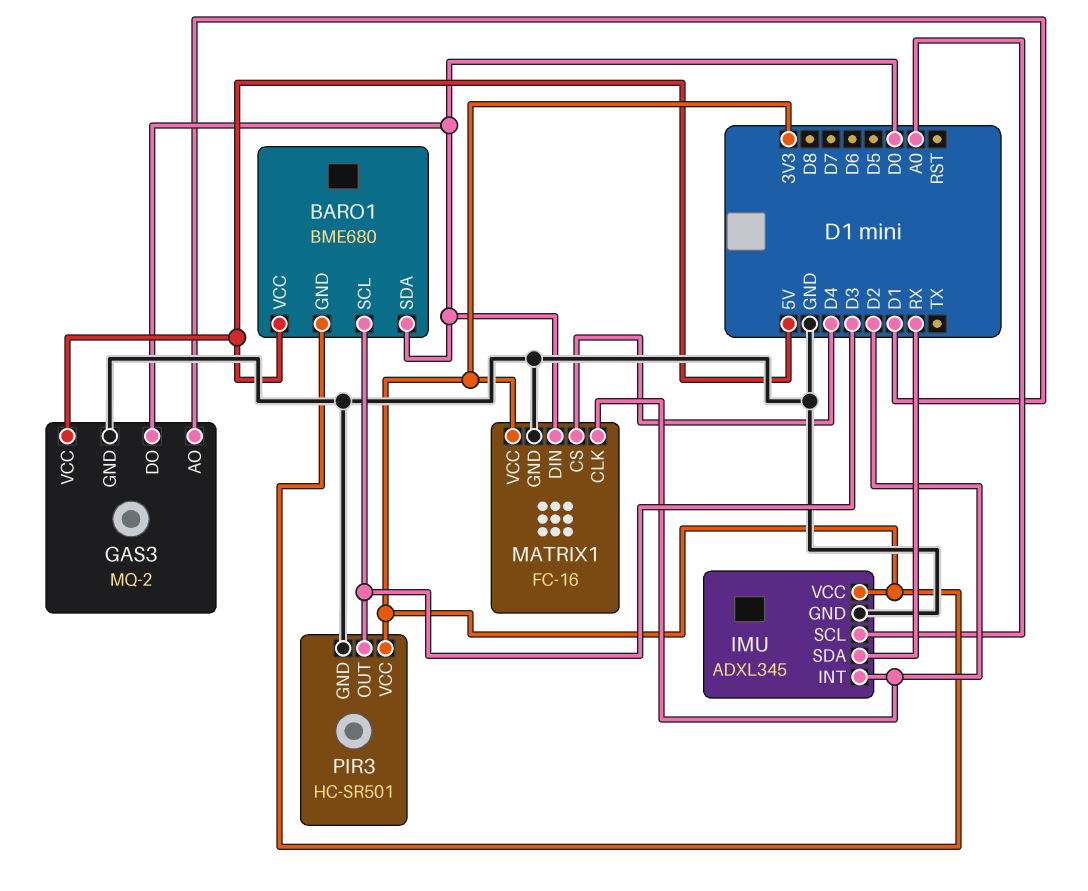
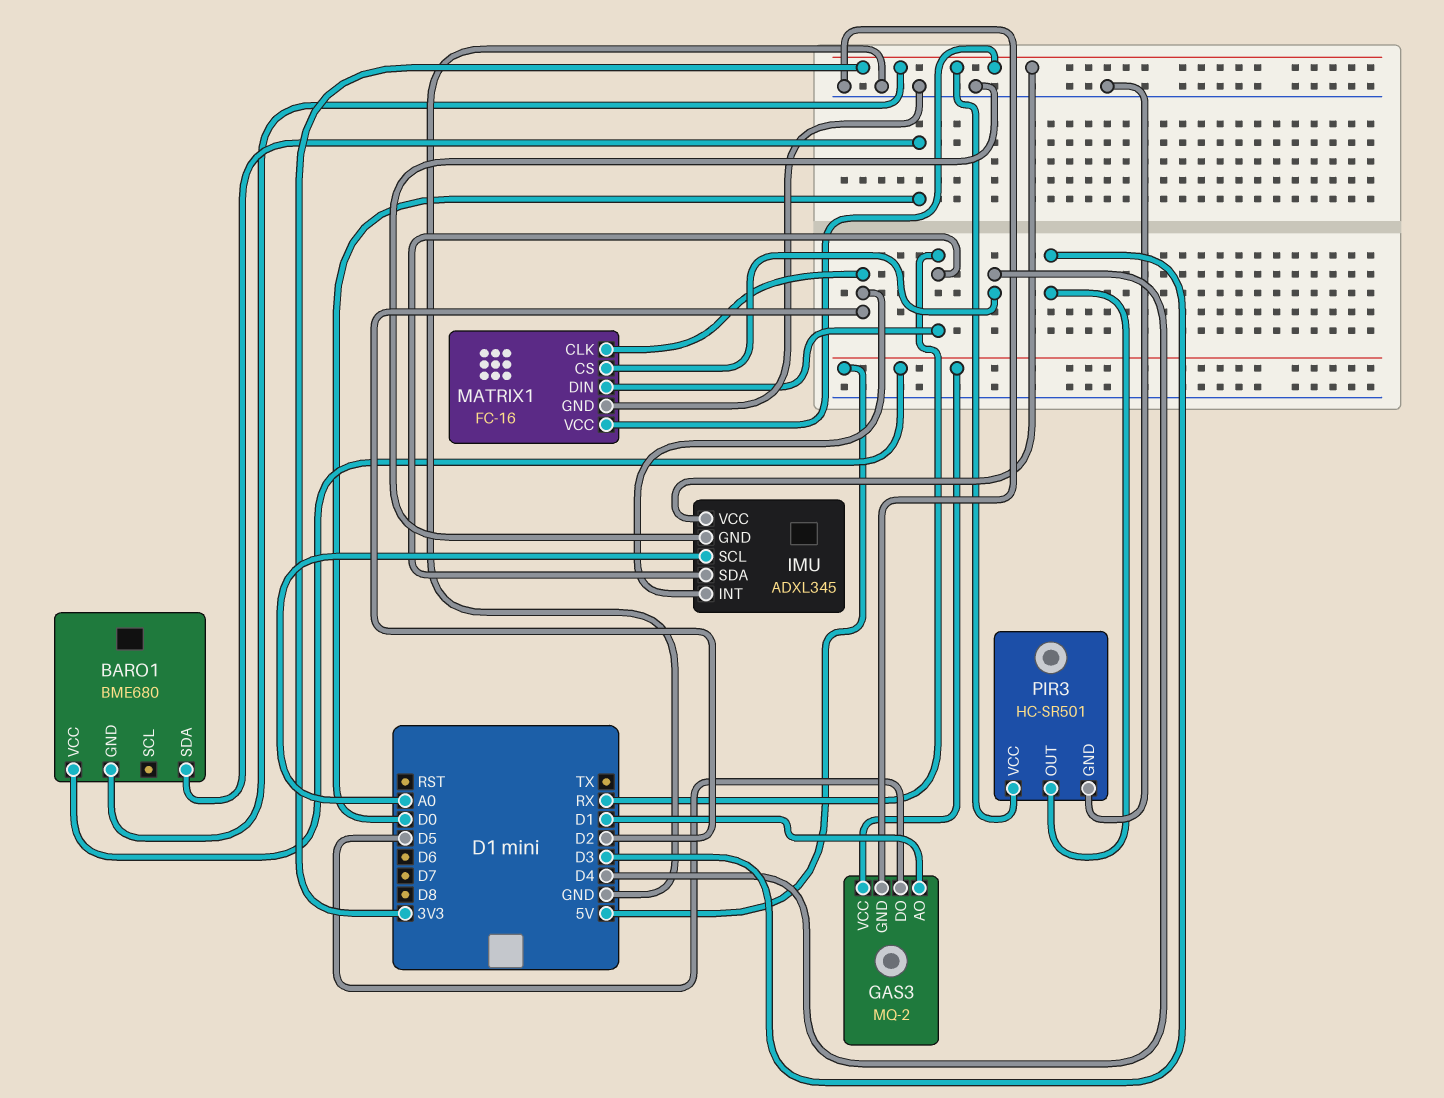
BARO1 pin SCL: D3 -> none
GAS3 pin DO: D0 -> D5
MATRIX1 pin DIN: D0 -> RX

